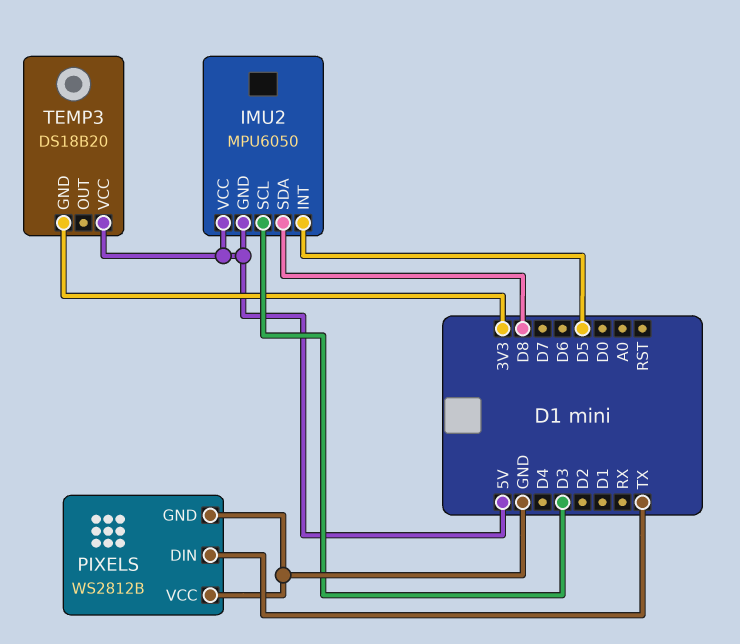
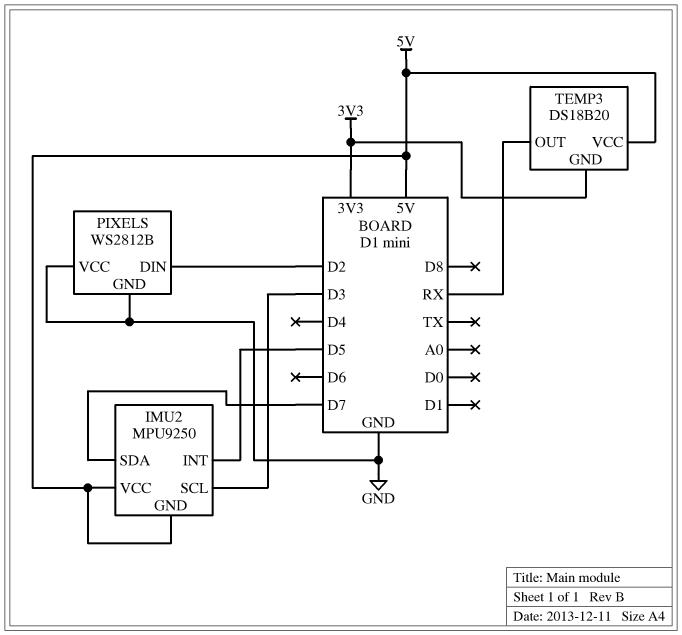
IMU2: MPU6050 -> MPU9250
IMU2 pin SDA: D8 -> D7
PIXELS pin DIN: TX -> D2
TEMP3 pin OUT: none -> RX

